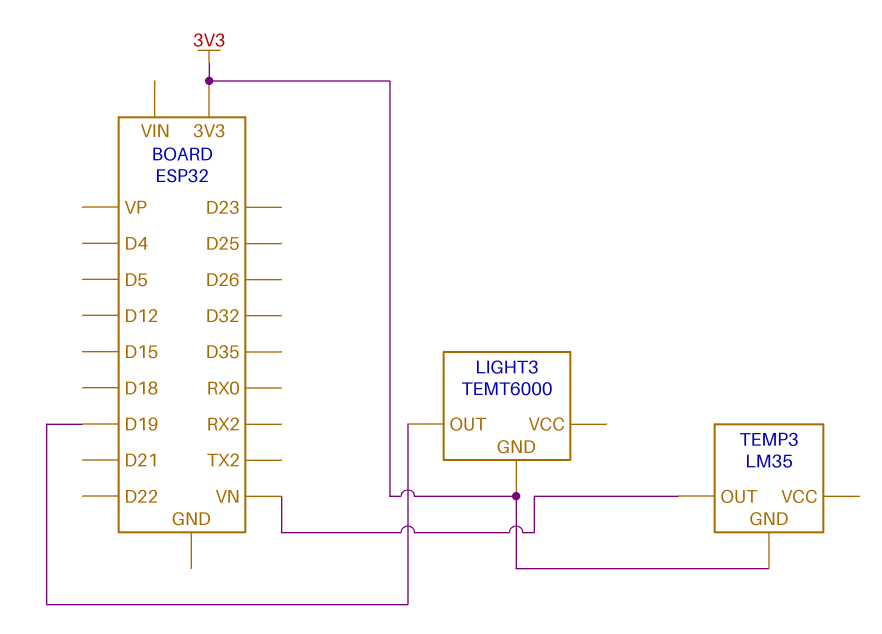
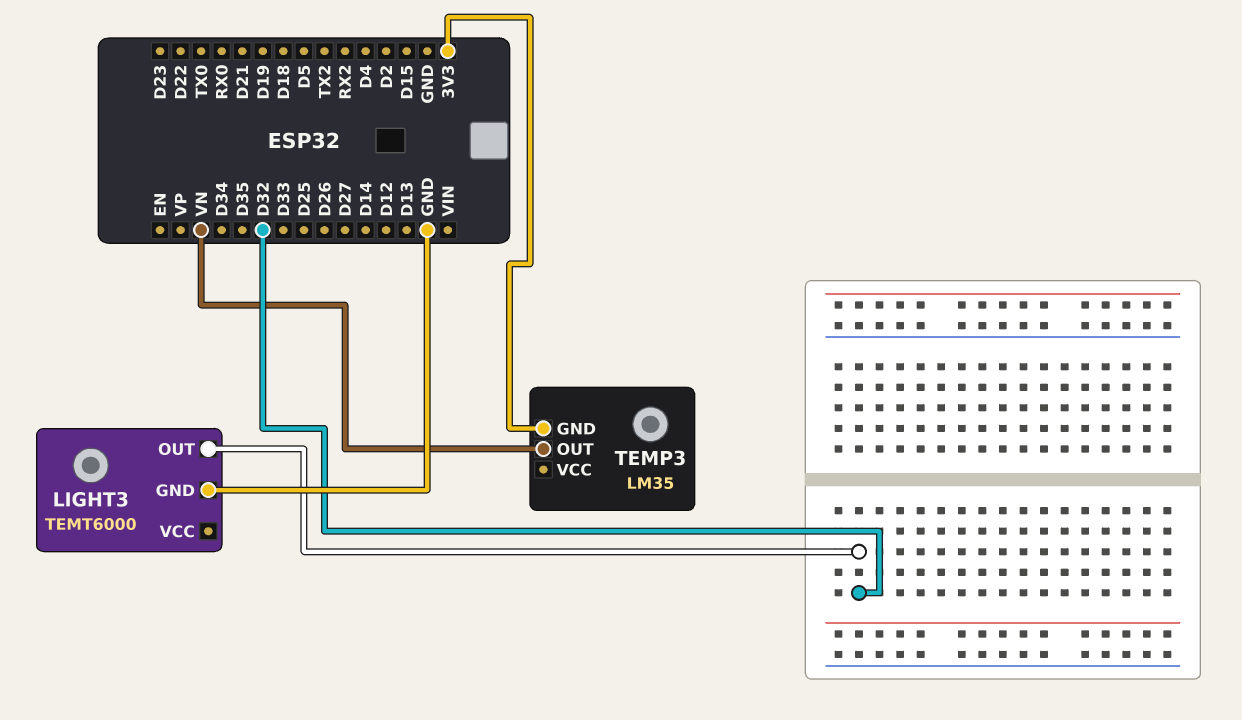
LIGHT3 pin GND: 3V3 -> GND
LIGHT3 pin OUT: D19 -> D32

